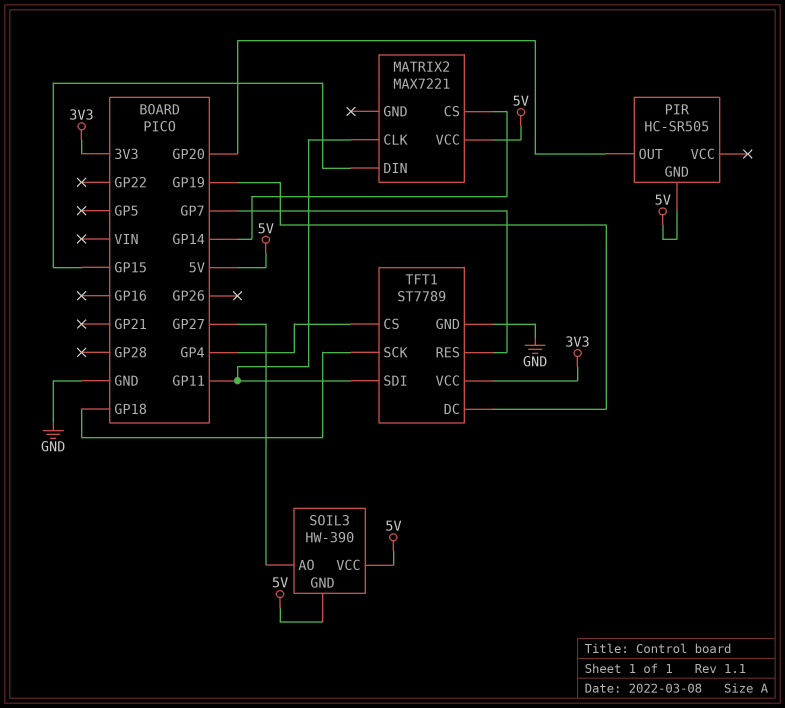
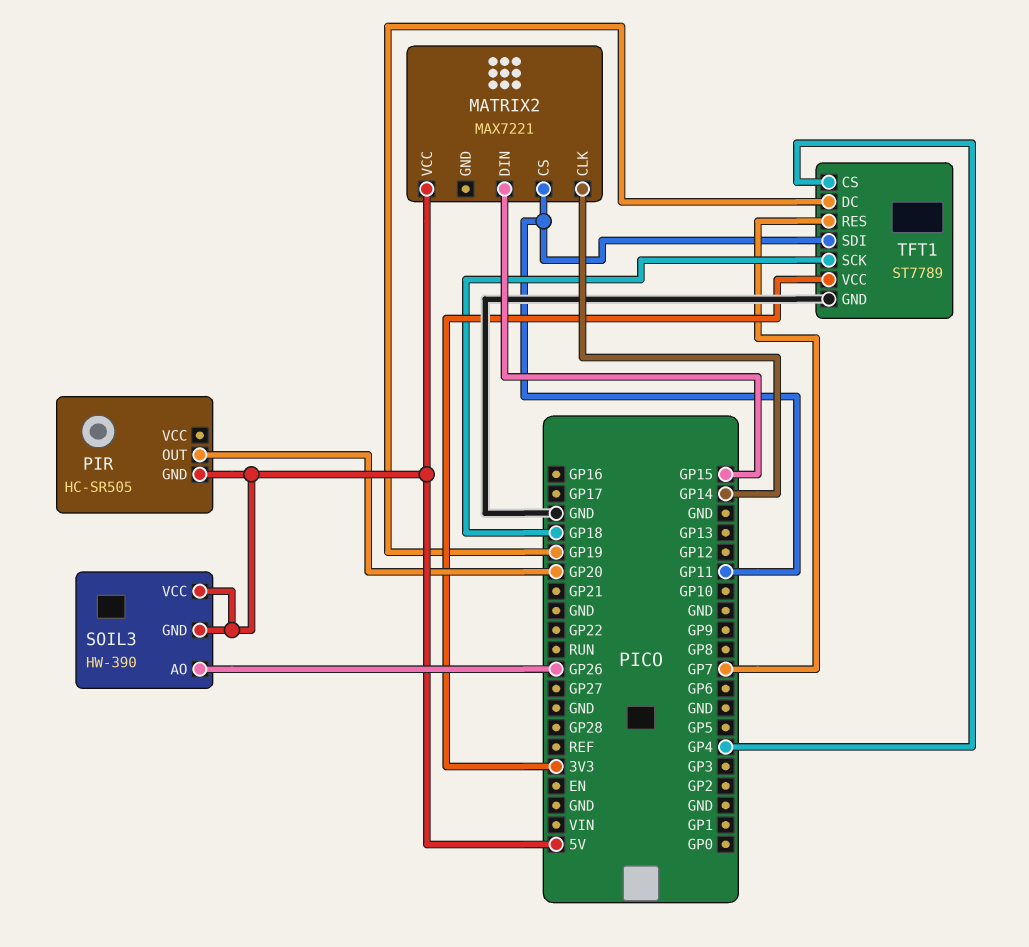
MATRIX2 pin CLK: GP11 -> GP14
MATRIX2 pin CS: GP14 -> GP11
SOIL3 pin AO: GP27 -> GP26

